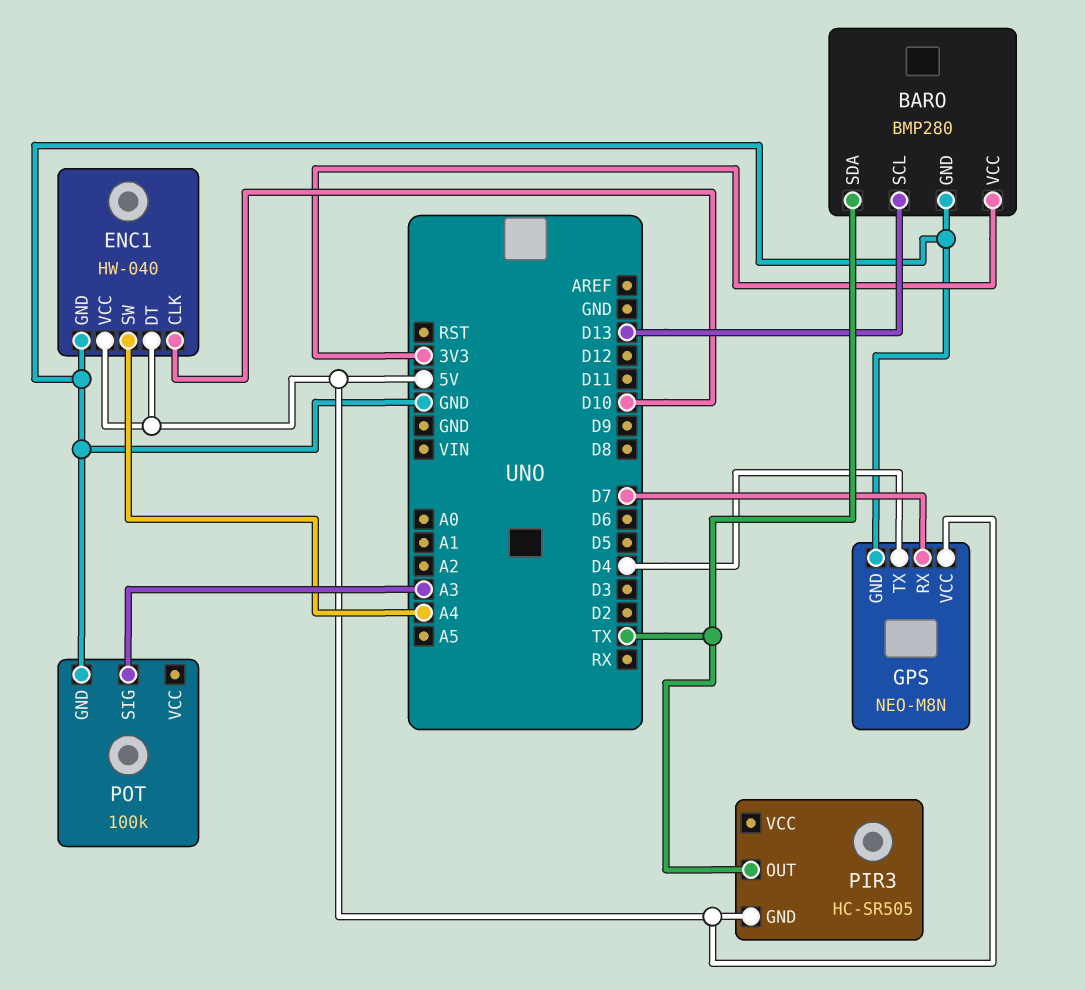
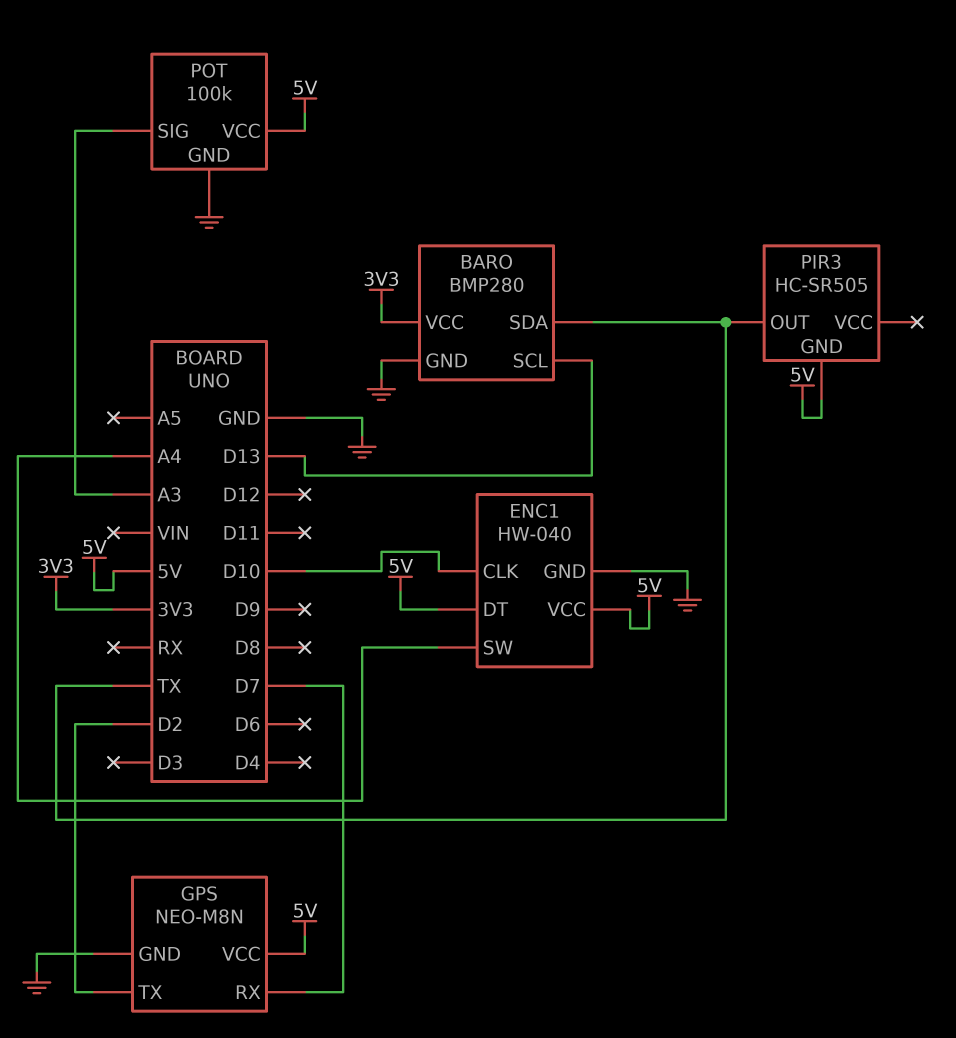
GPS pin TX: D4 -> D2
POT pin VCC: none -> 5V

